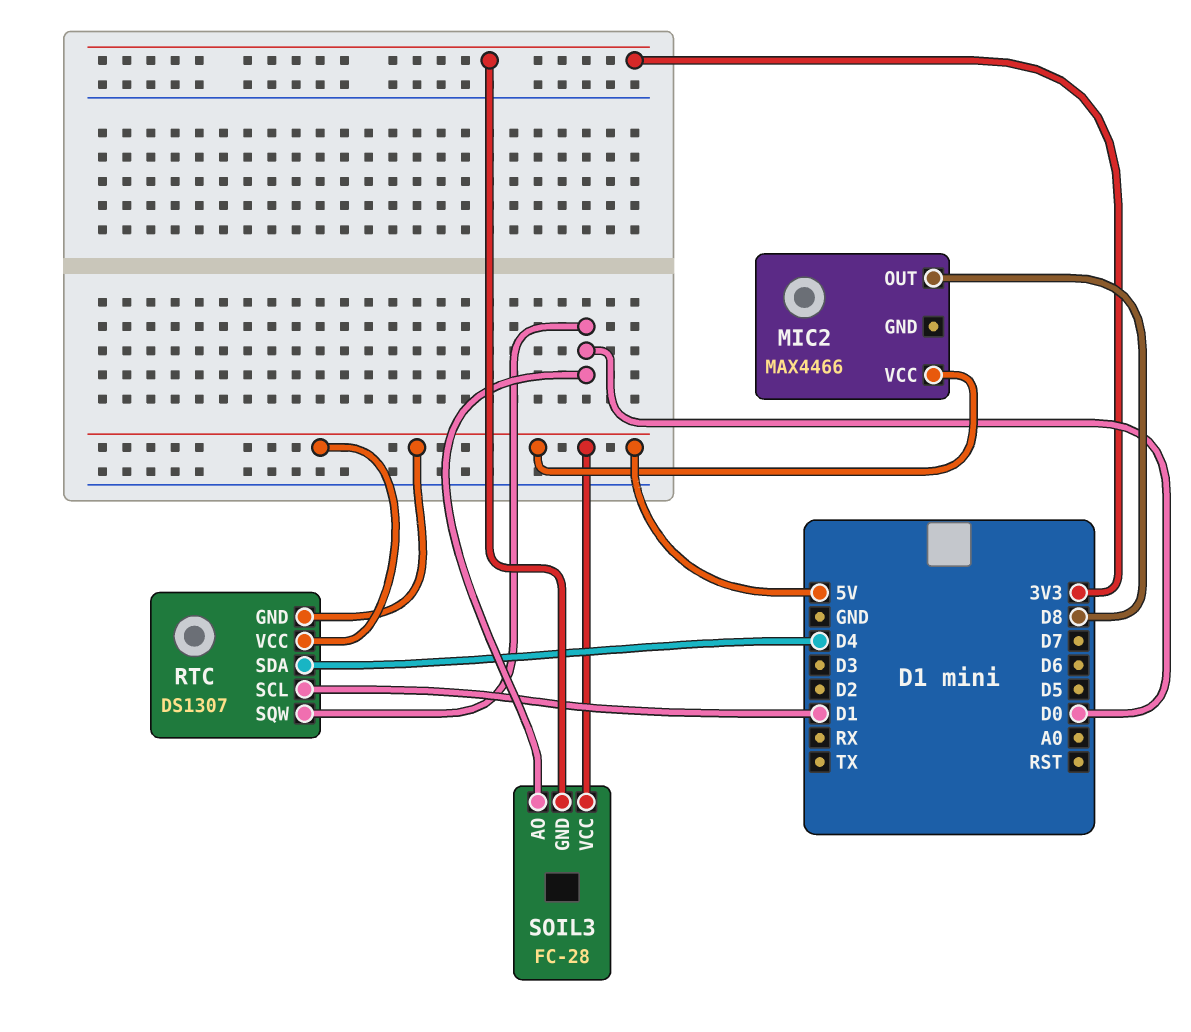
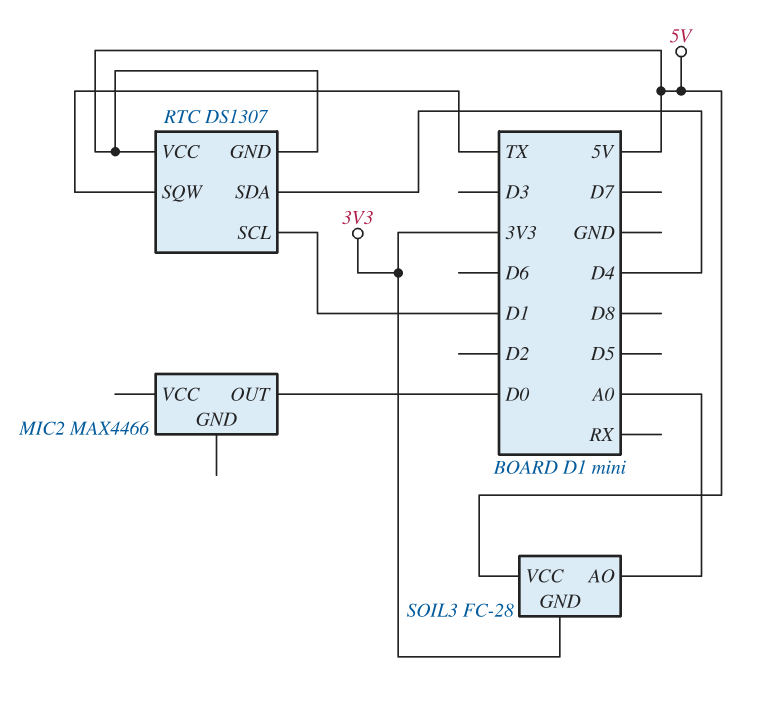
MIC2 pin OUT: D8 -> D0
MIC2 pin VCC: 5V -> none
RTC pin SQW: D0 -> TX
SOIL3 pin AO: D0 -> A0

